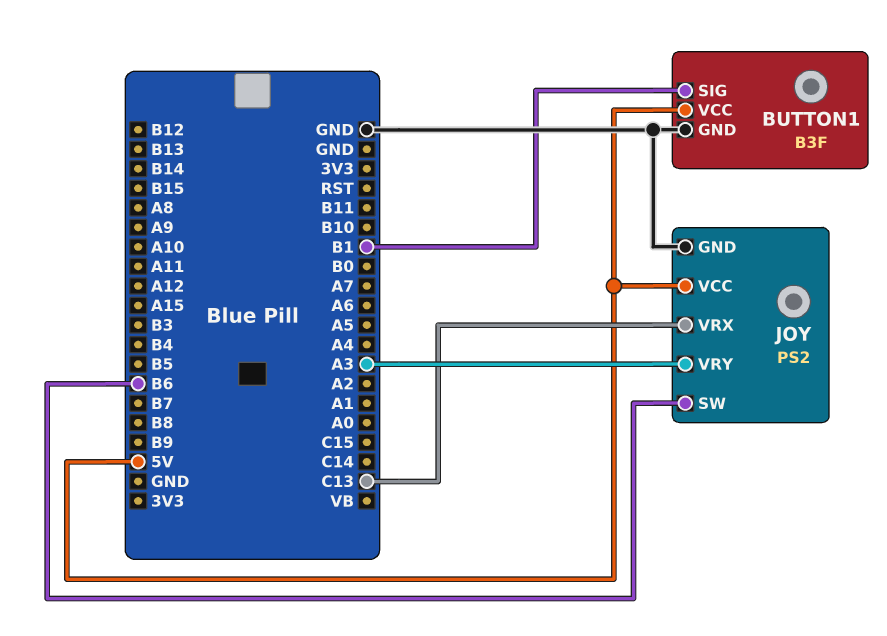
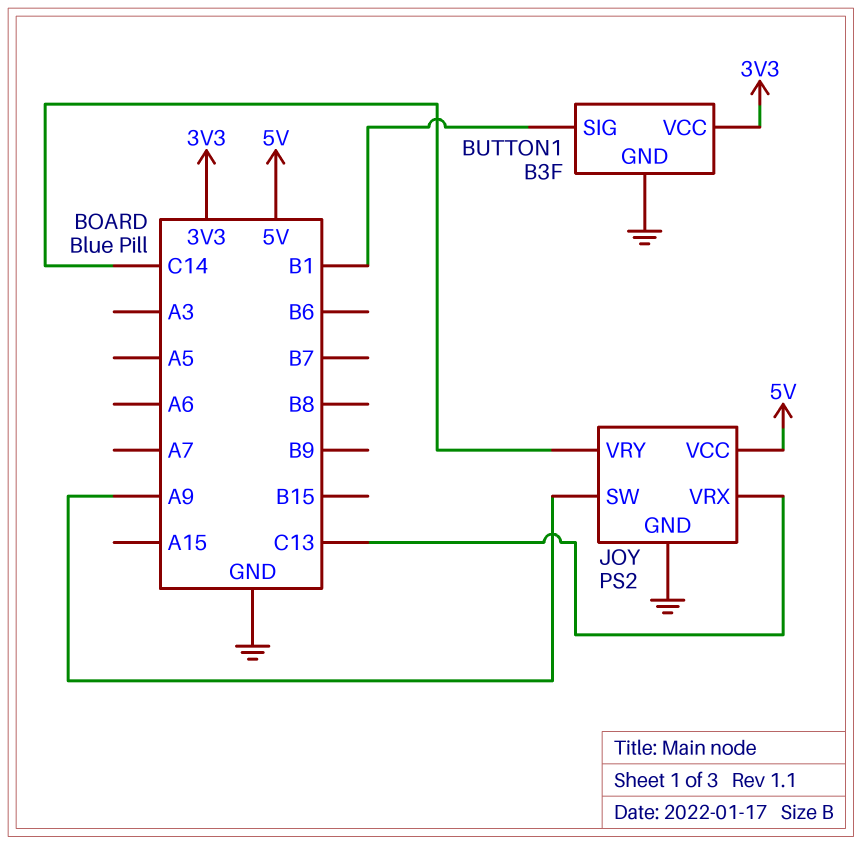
BUTTON1 pin VCC: 5V -> 3V3
JOY pin SW: B6 -> A9
JOY pin VRY: A3 -> C14

